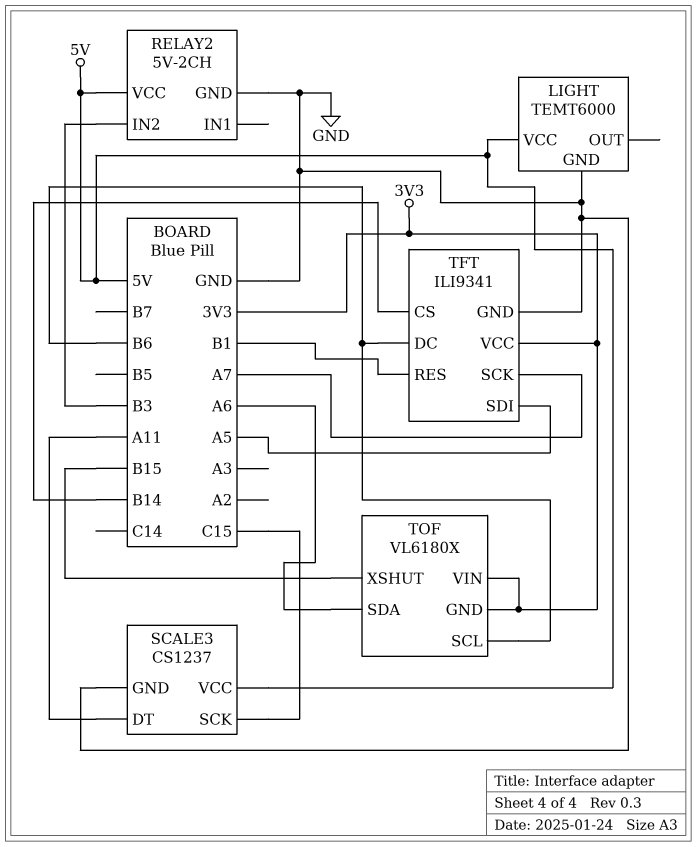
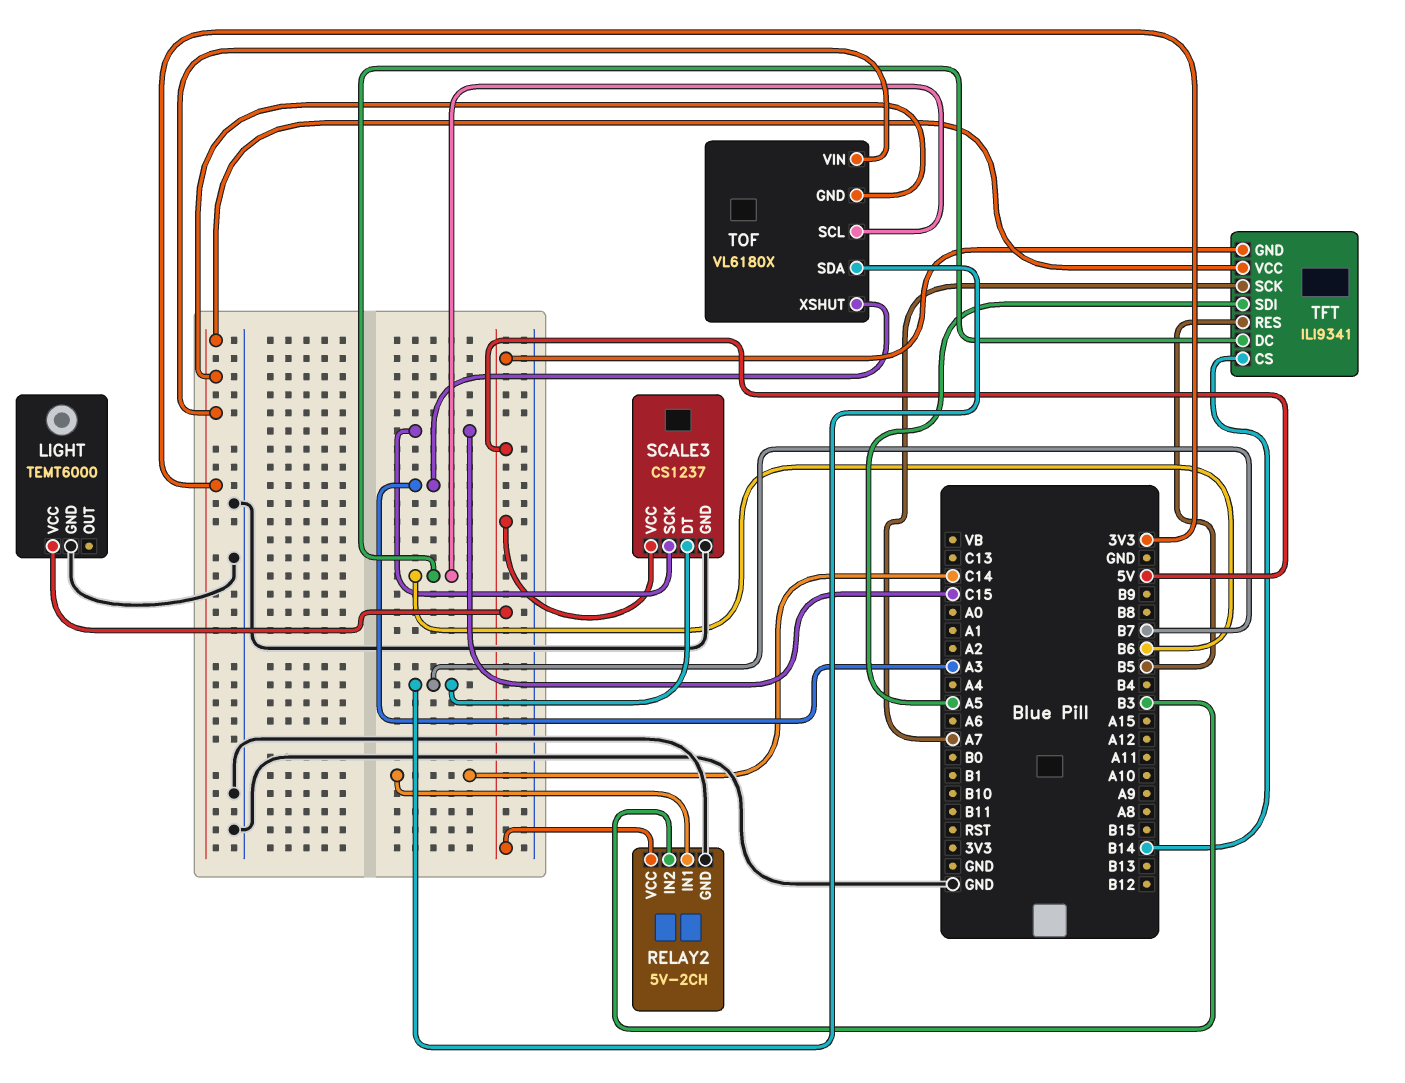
RELAY2 pin IN1: none -> C14
SCALE3 pin DT: A11 -> B7
TFT pin GND: GND -> 5V
TFT pin RES: B1 -> B5
TOF pin SDA: A6 -> B7
TOF pin XSHUT: B15 -> A3

